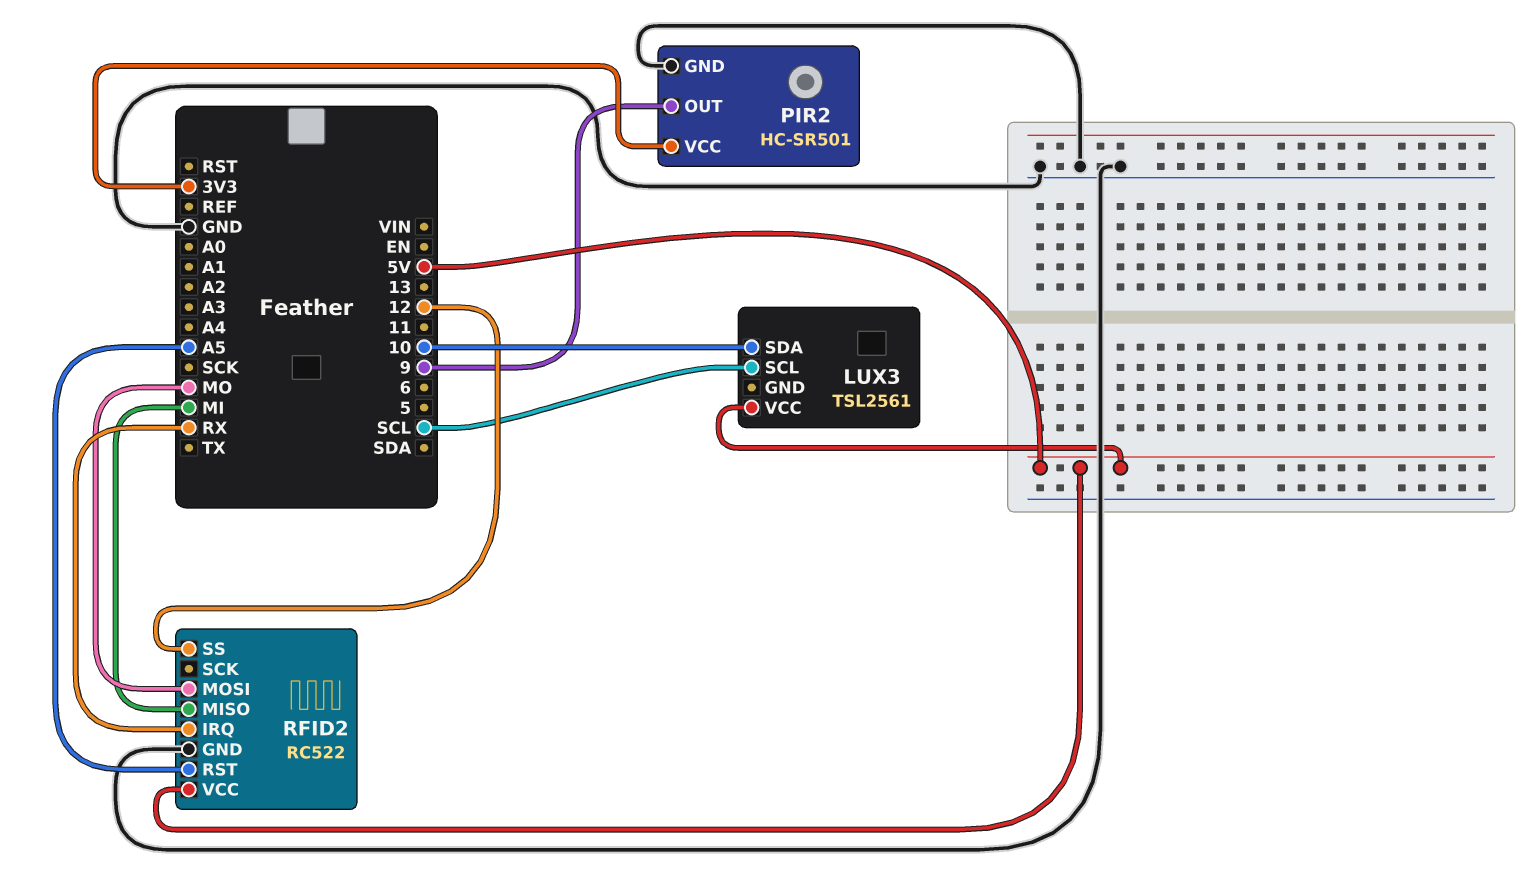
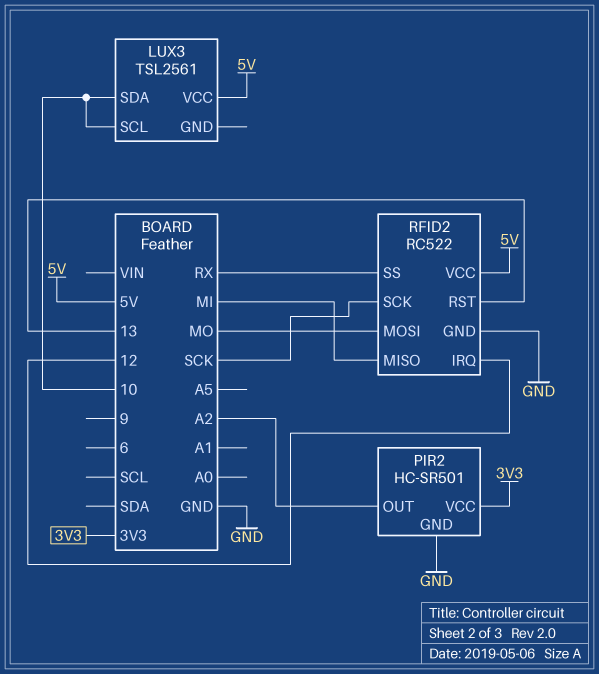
LUX3 pin SCL: SCL -> 10
PIR2 pin OUT: 9 -> A2
RFID2 pin IRQ: RX -> 12
RFID2 pin RST: A5 -> 13
RFID2 pin SCK: none -> SCK
RFID2 pin SS: 12 -> RX

